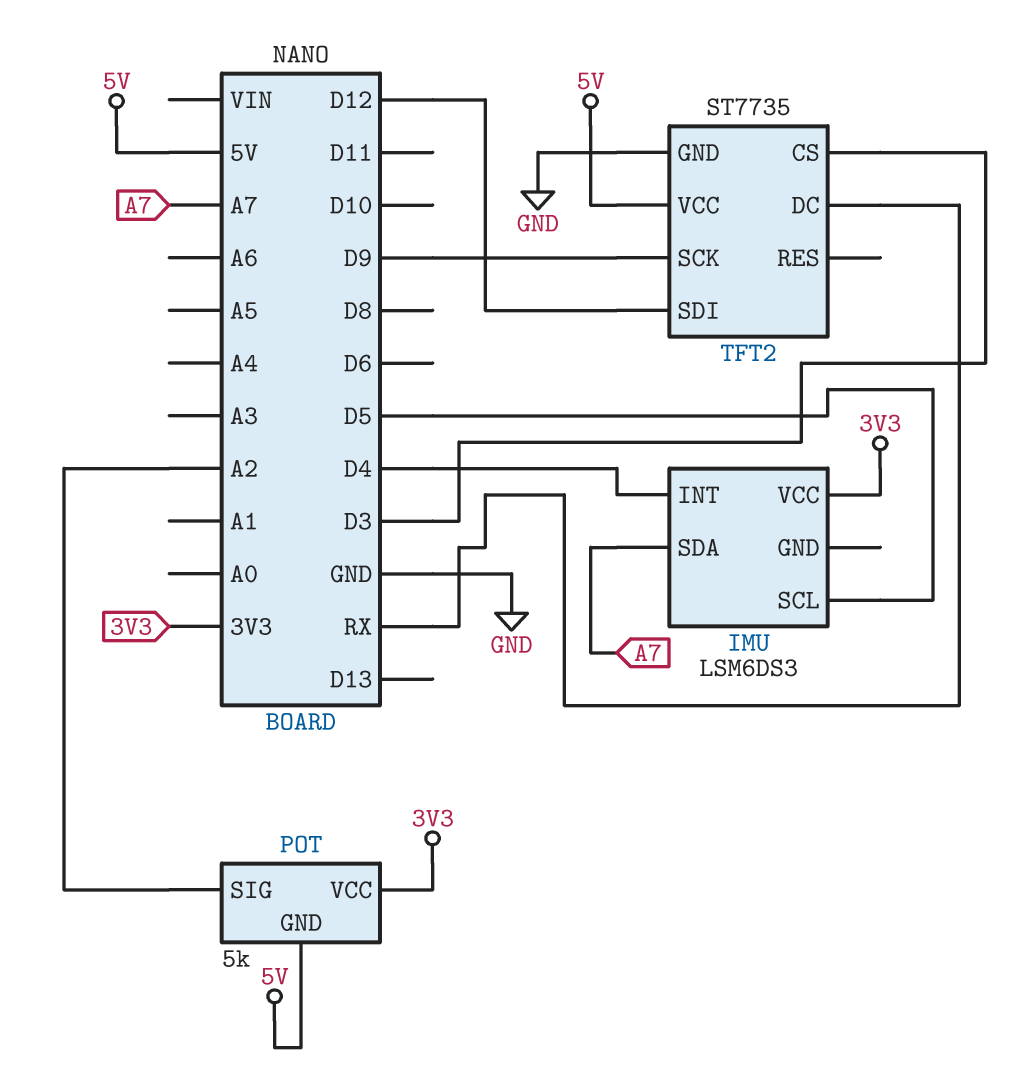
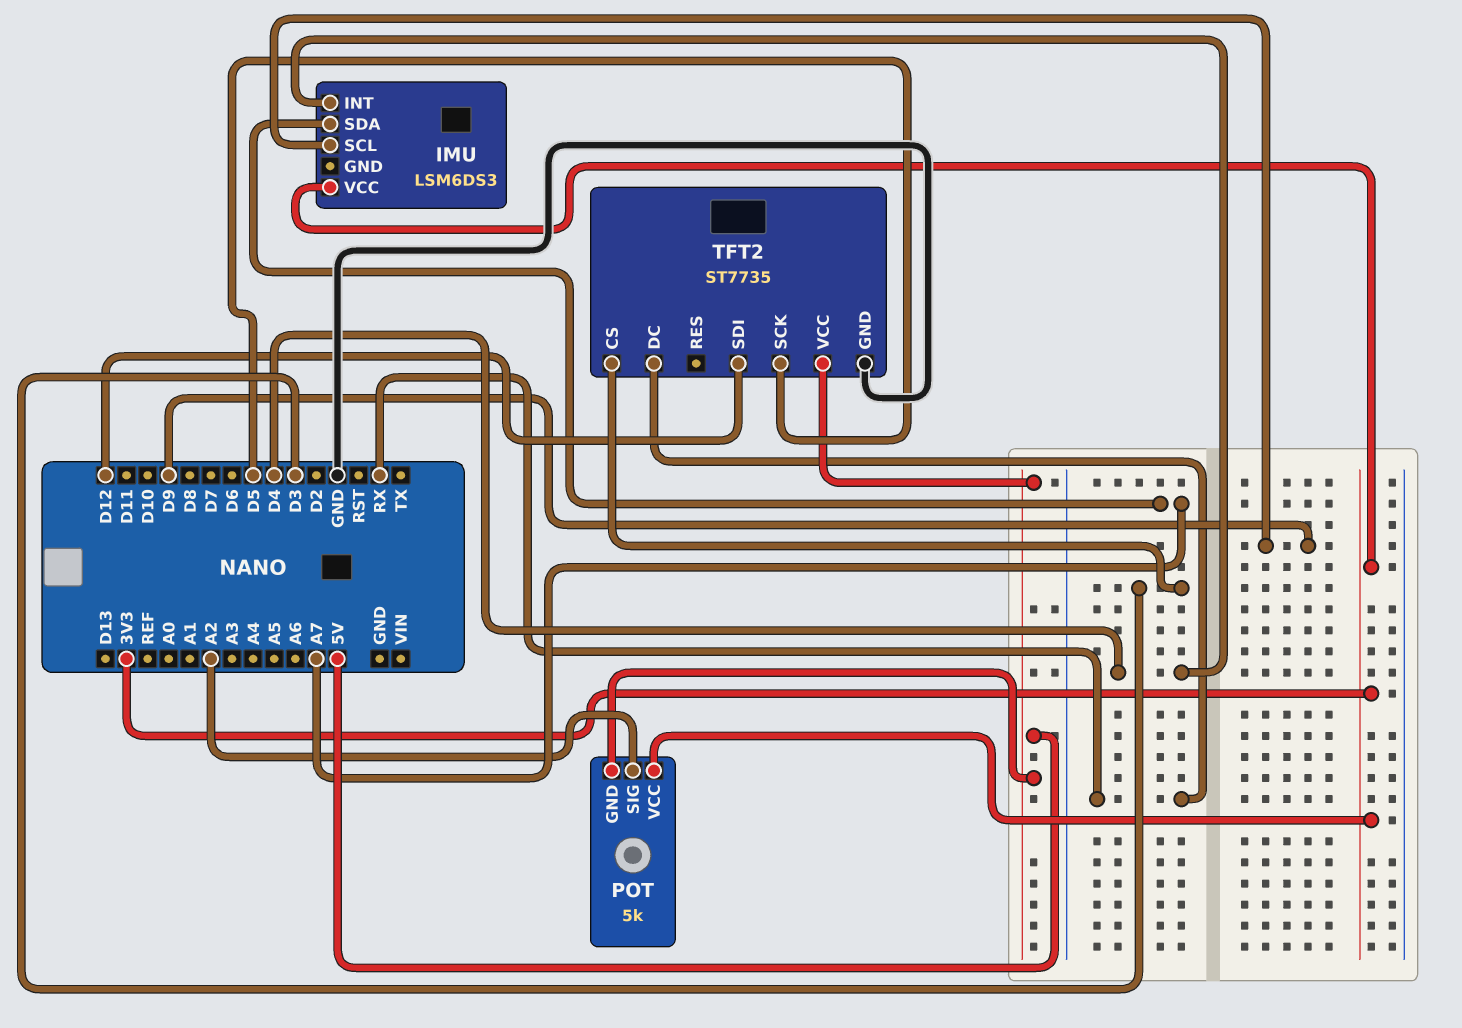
IMU pin SCL: D5 -> D9
TFT2 pin SCK: D9 -> D5

